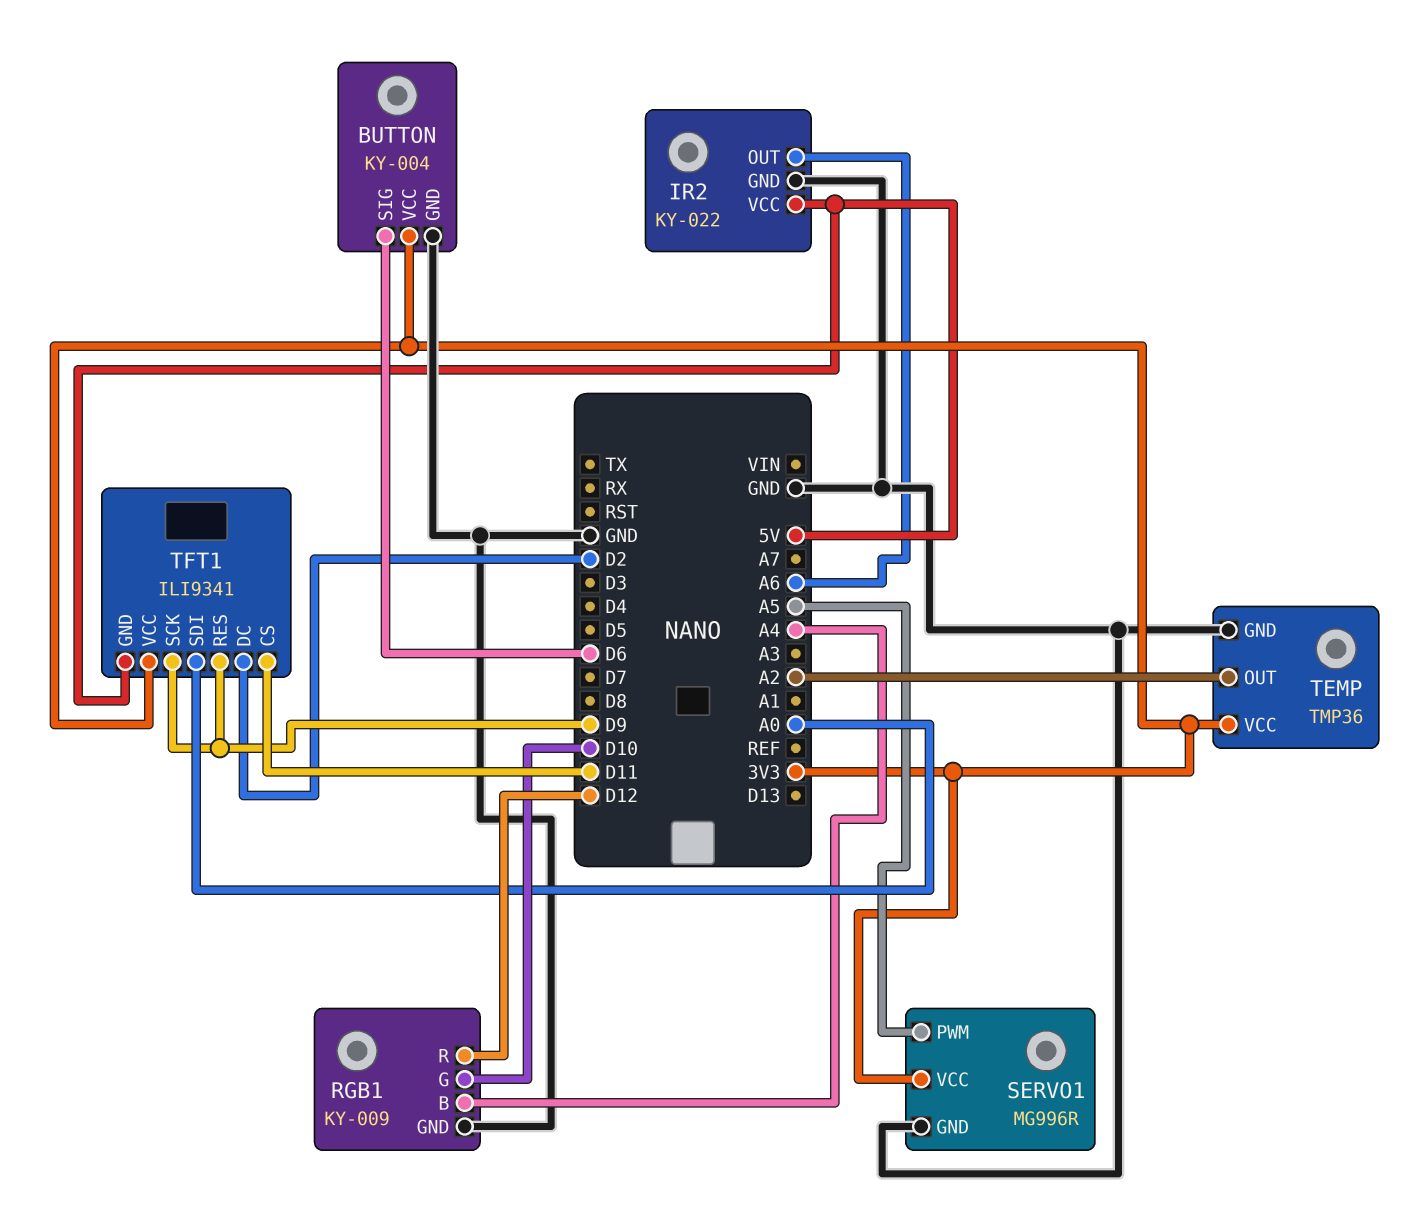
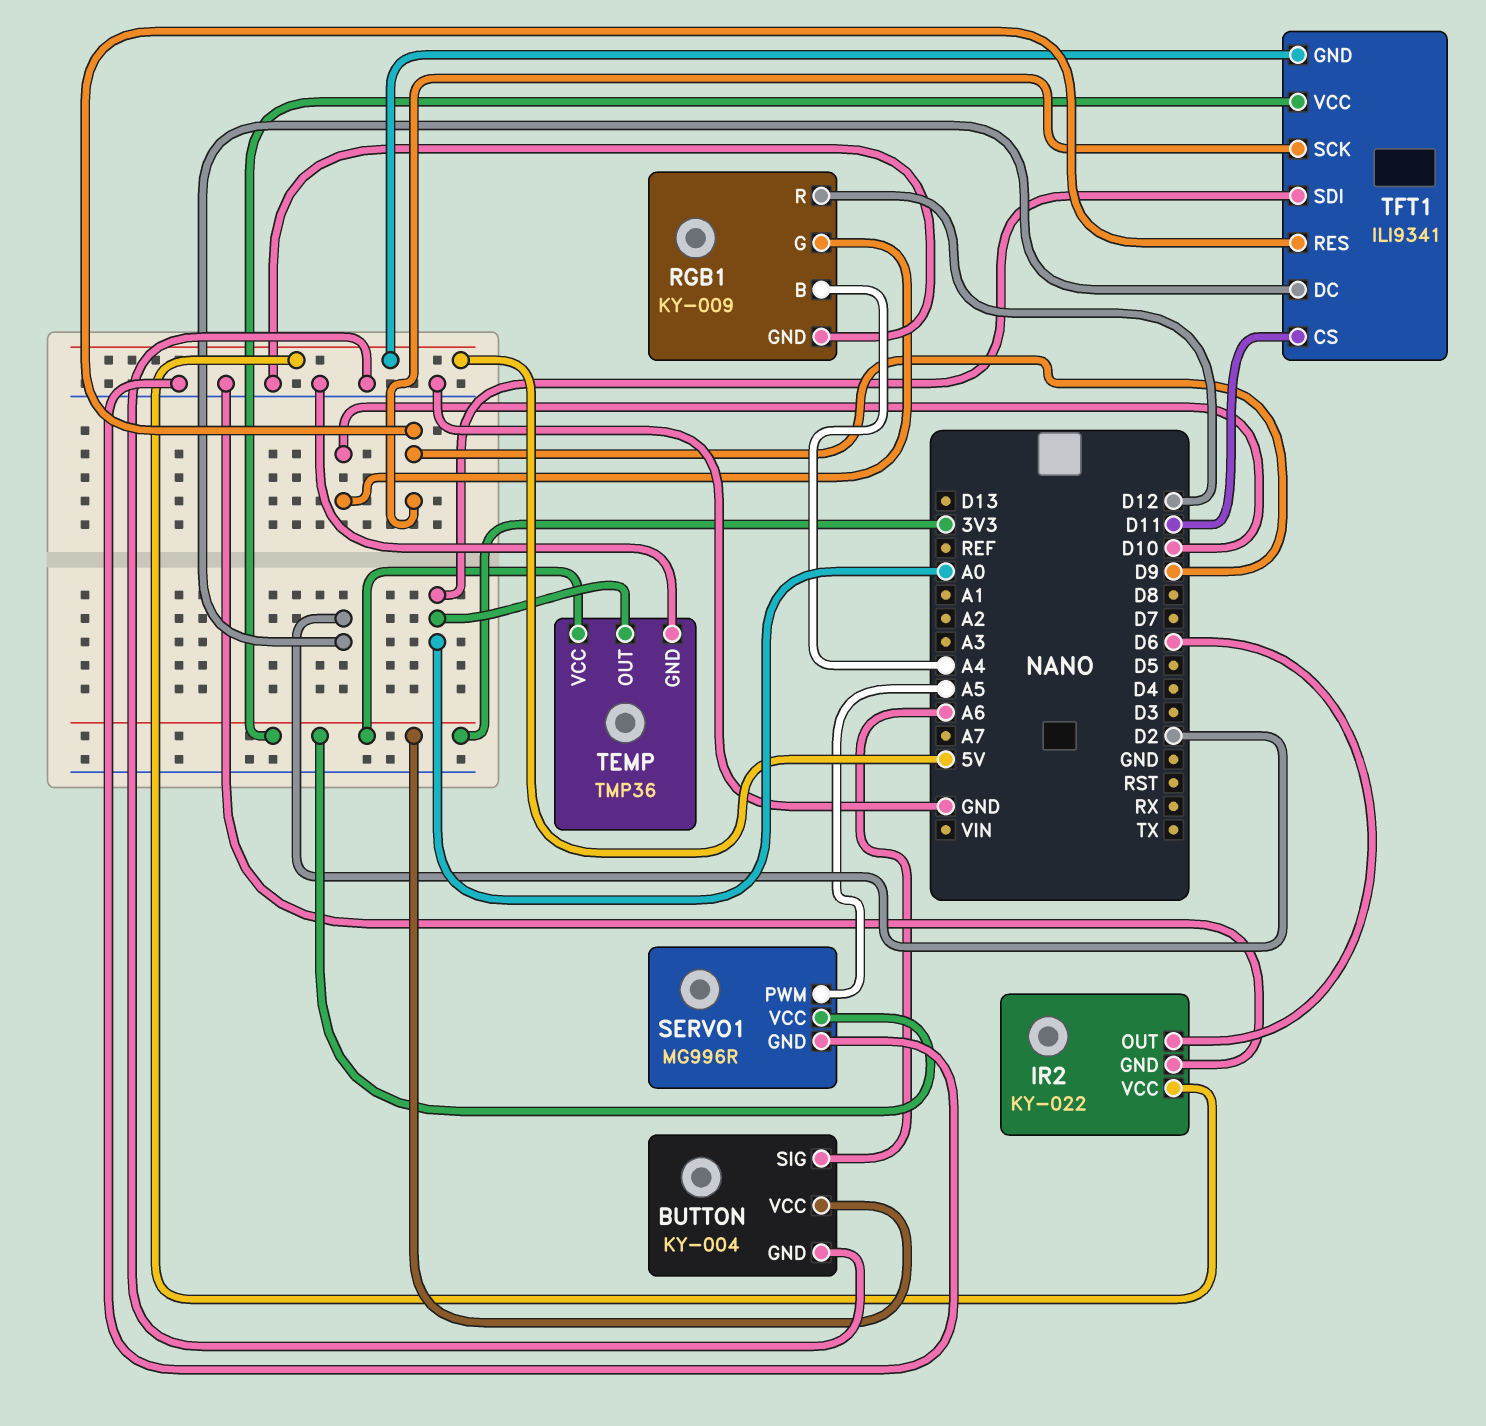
BUTTON pin SIG: D6 -> A6
IR2 pin OUT: A6 -> D6
TEMP pin OUT: A2 -> A0

